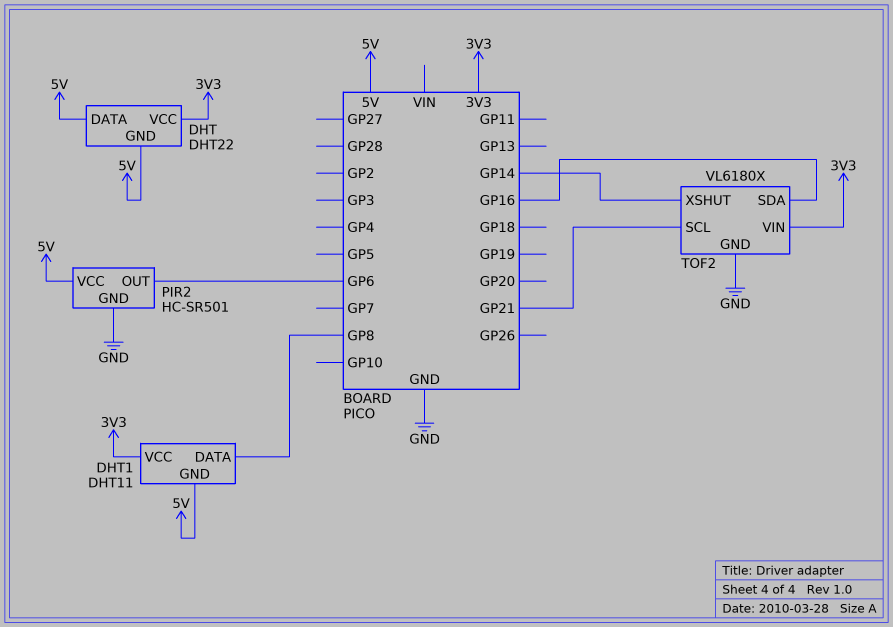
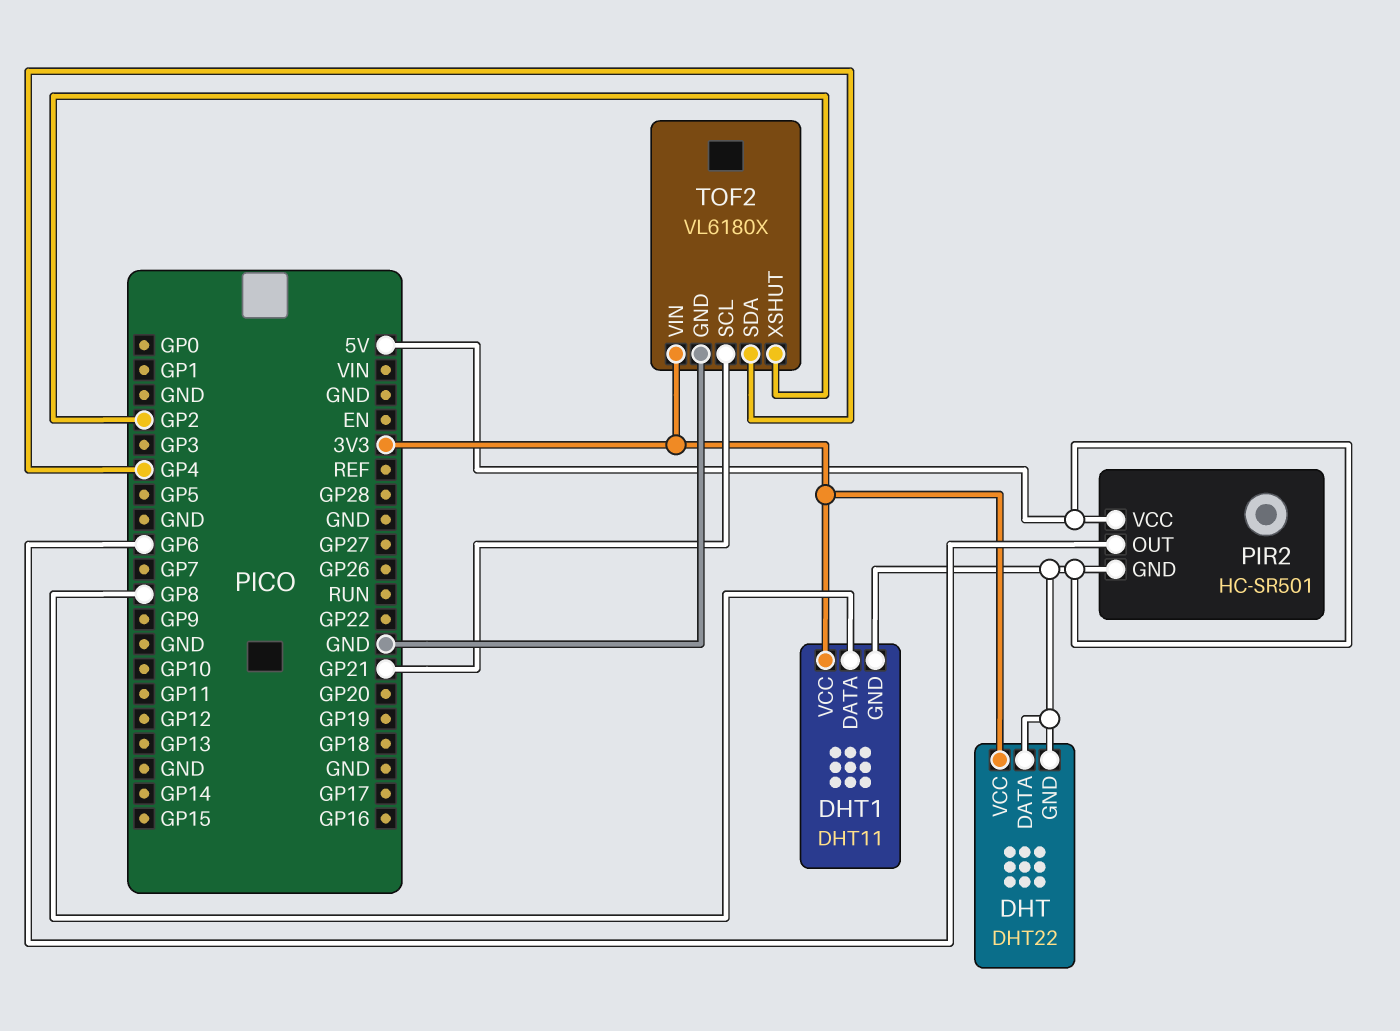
PIR2 pin GND: GND -> 5V
TOF2 pin SDA: GP16 -> GP4
TOF2 pin XSHUT: GP14 -> GP2

